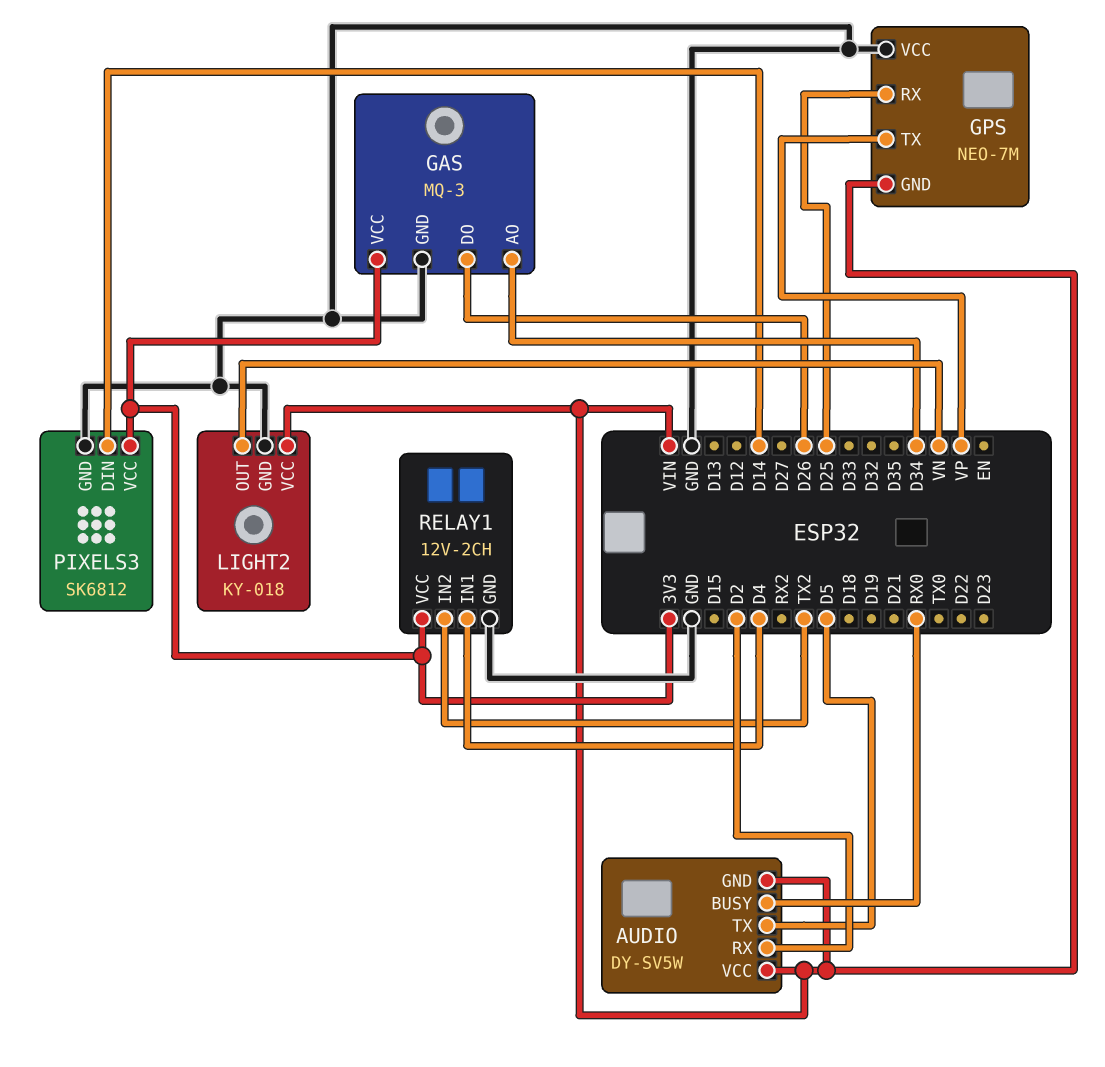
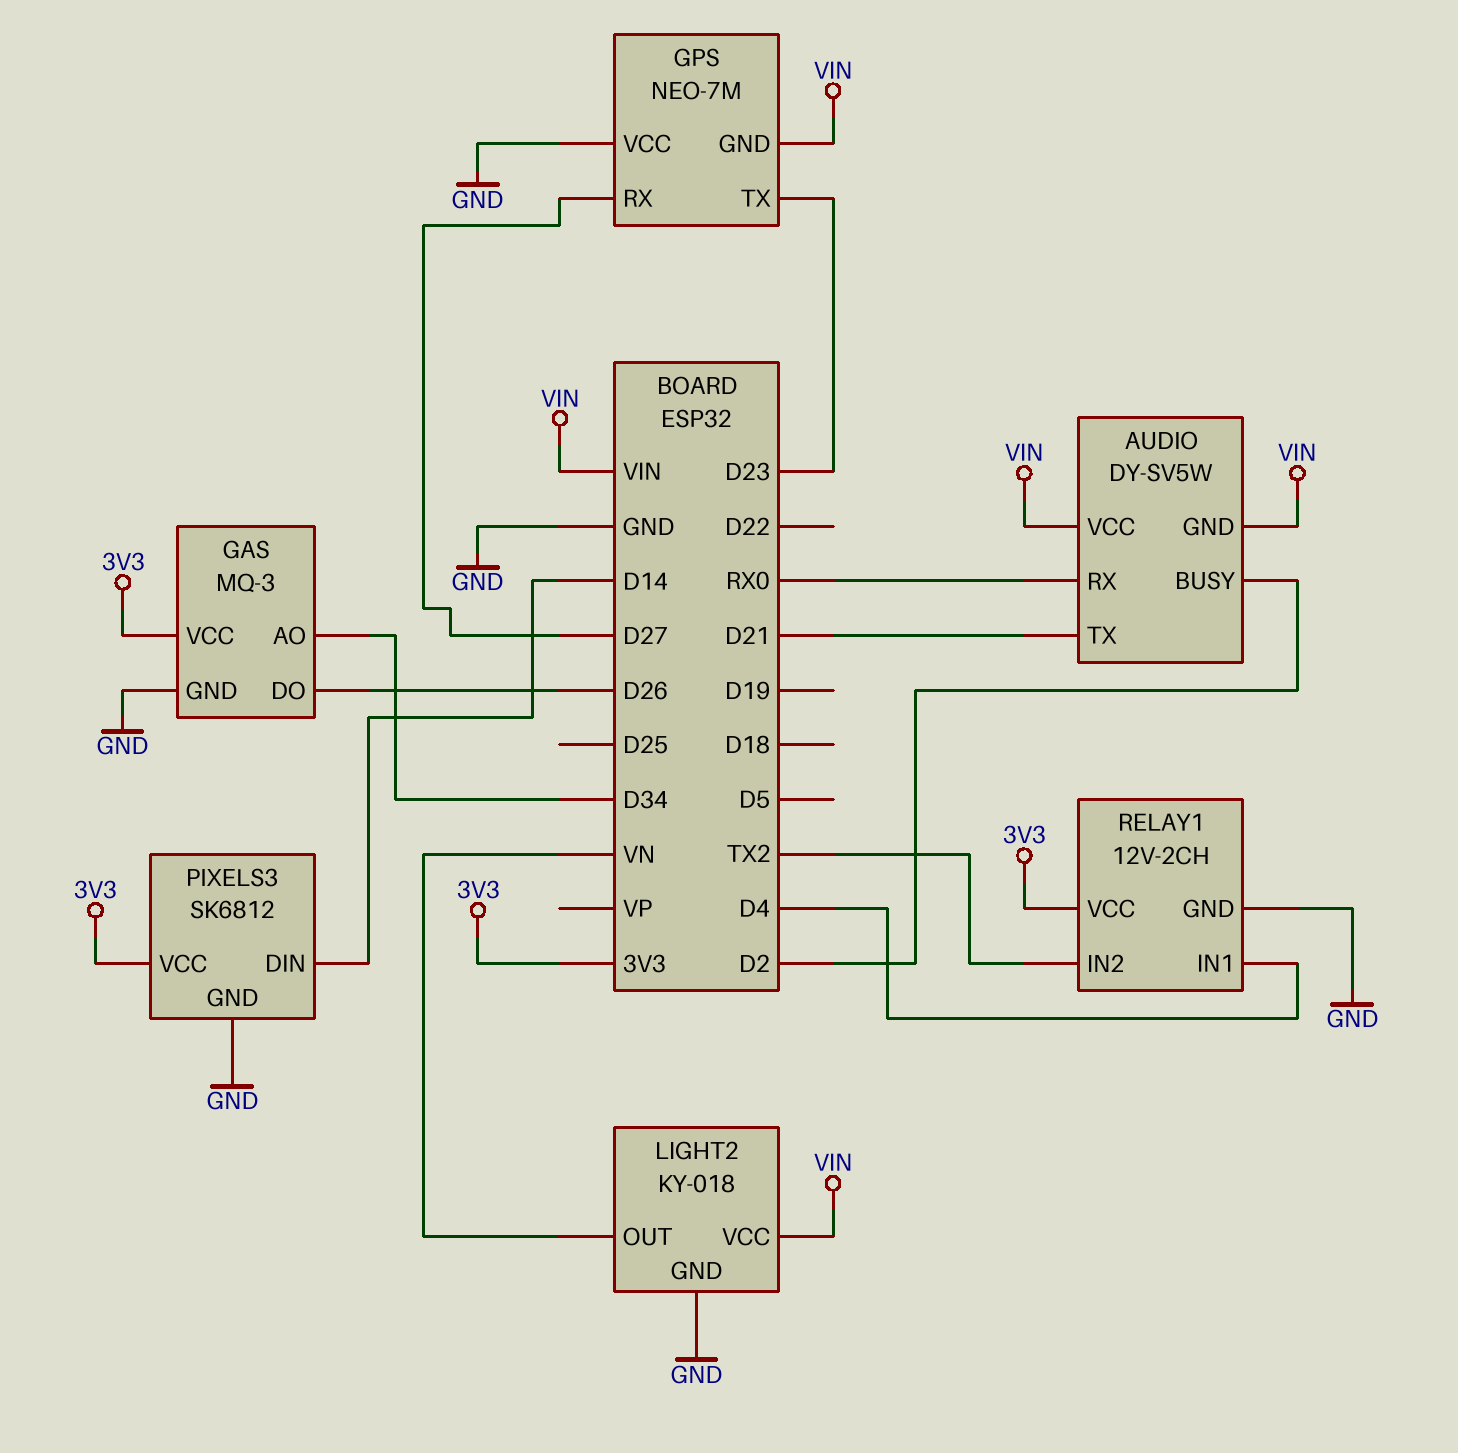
AUDIO pin BUSY: RX0 -> D2
AUDIO pin RX: D2 -> RX0
AUDIO pin TX: D5 -> D21
GPS pin RX: D25 -> D27
GPS pin TX: VP -> D23

